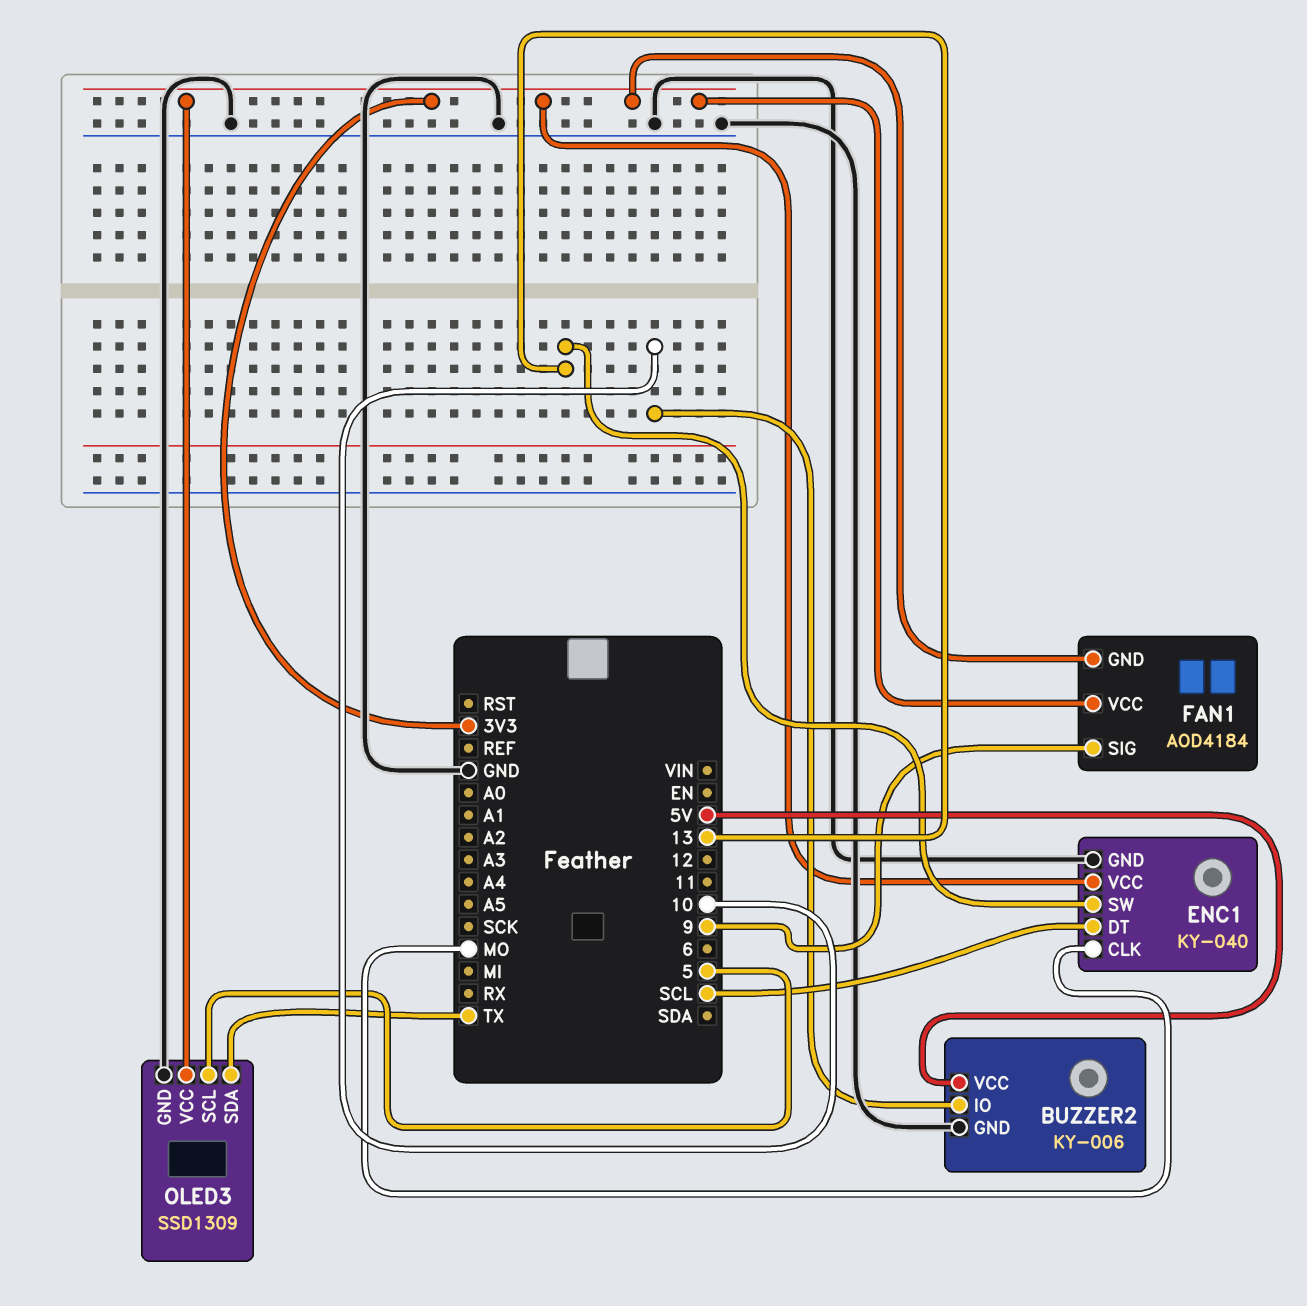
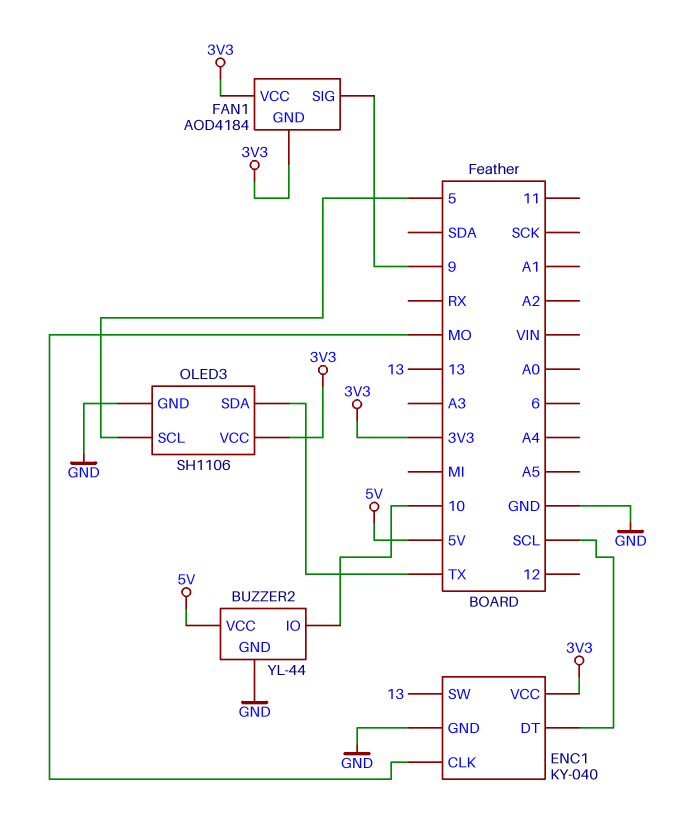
BUZZER2: KY-006 -> YL-44
OLED3: SSD1309 -> SH1106

